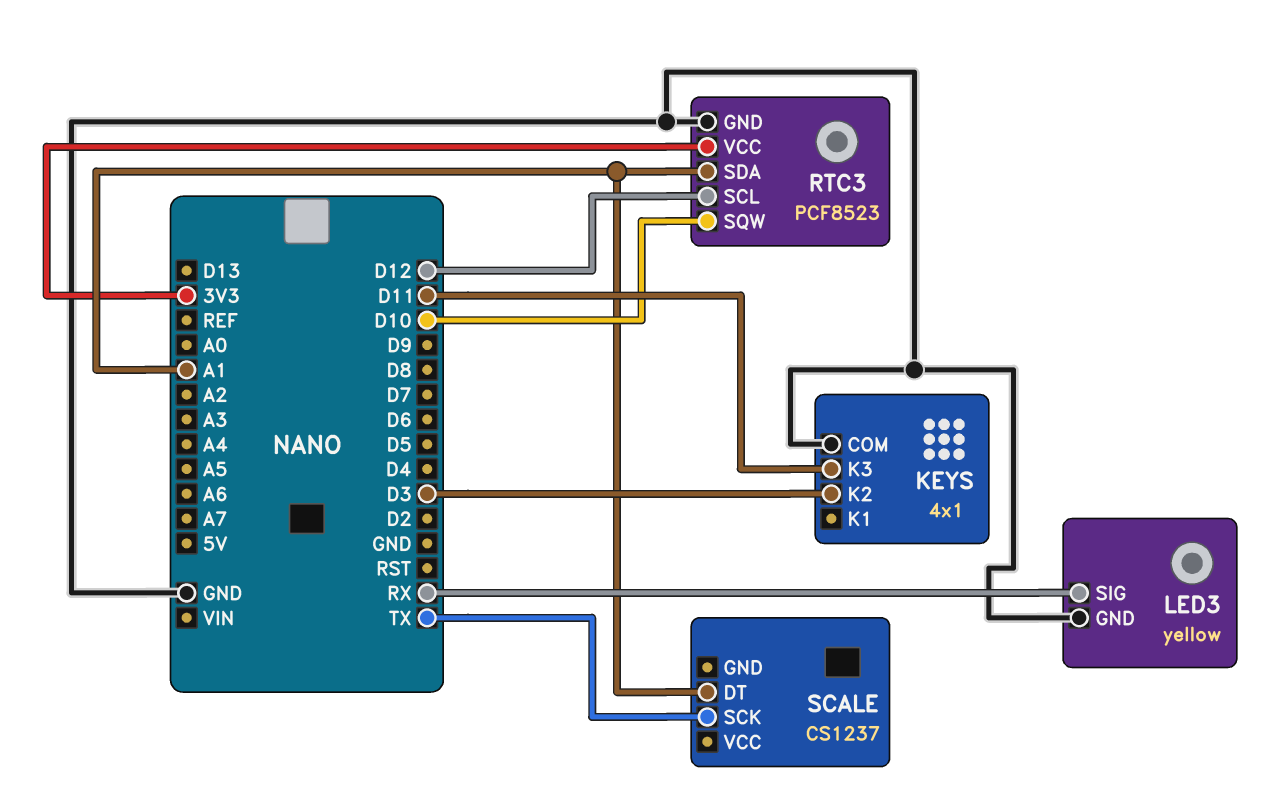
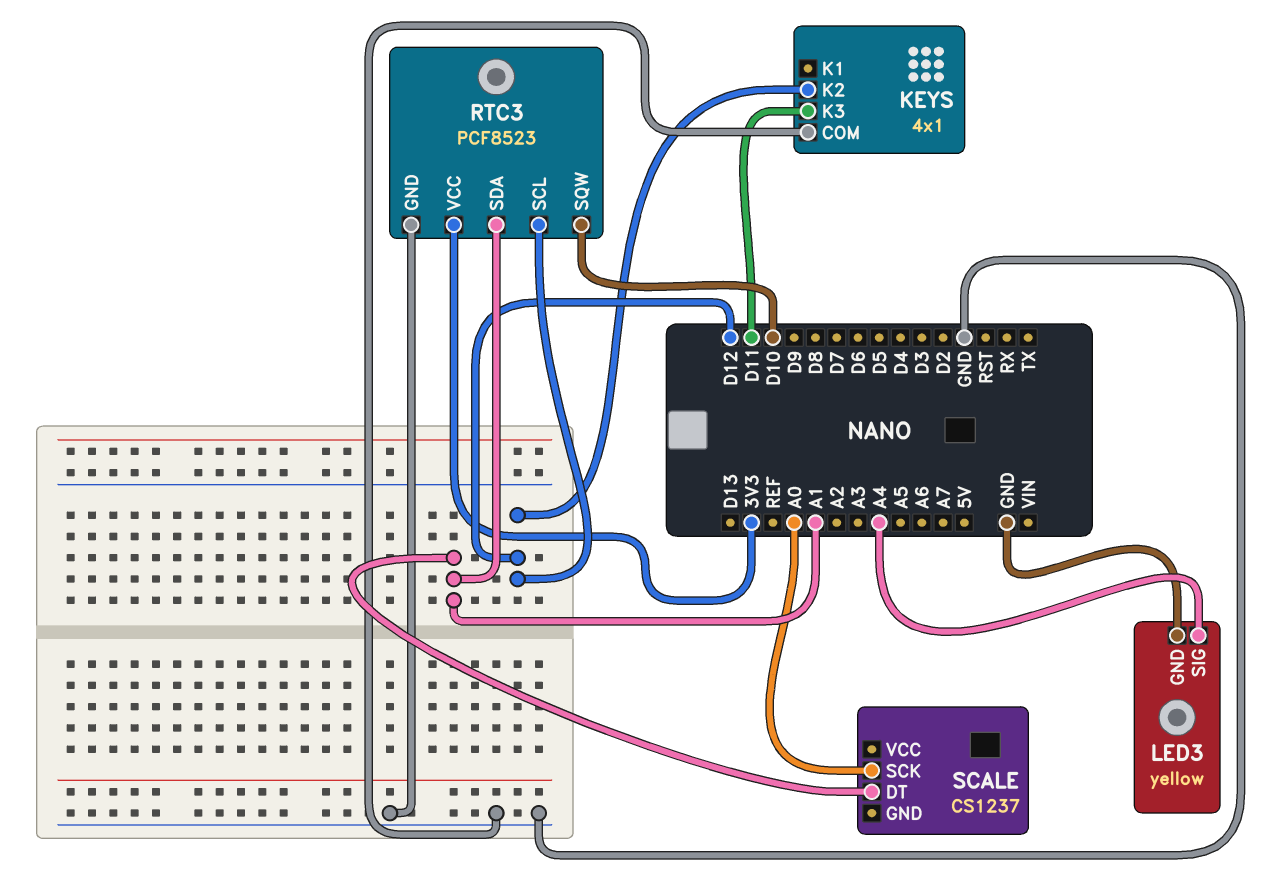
KEYS pin K2: D3 -> D12
LED3 pin SIG: RX -> A4
SCALE pin SCK: TX -> A0

